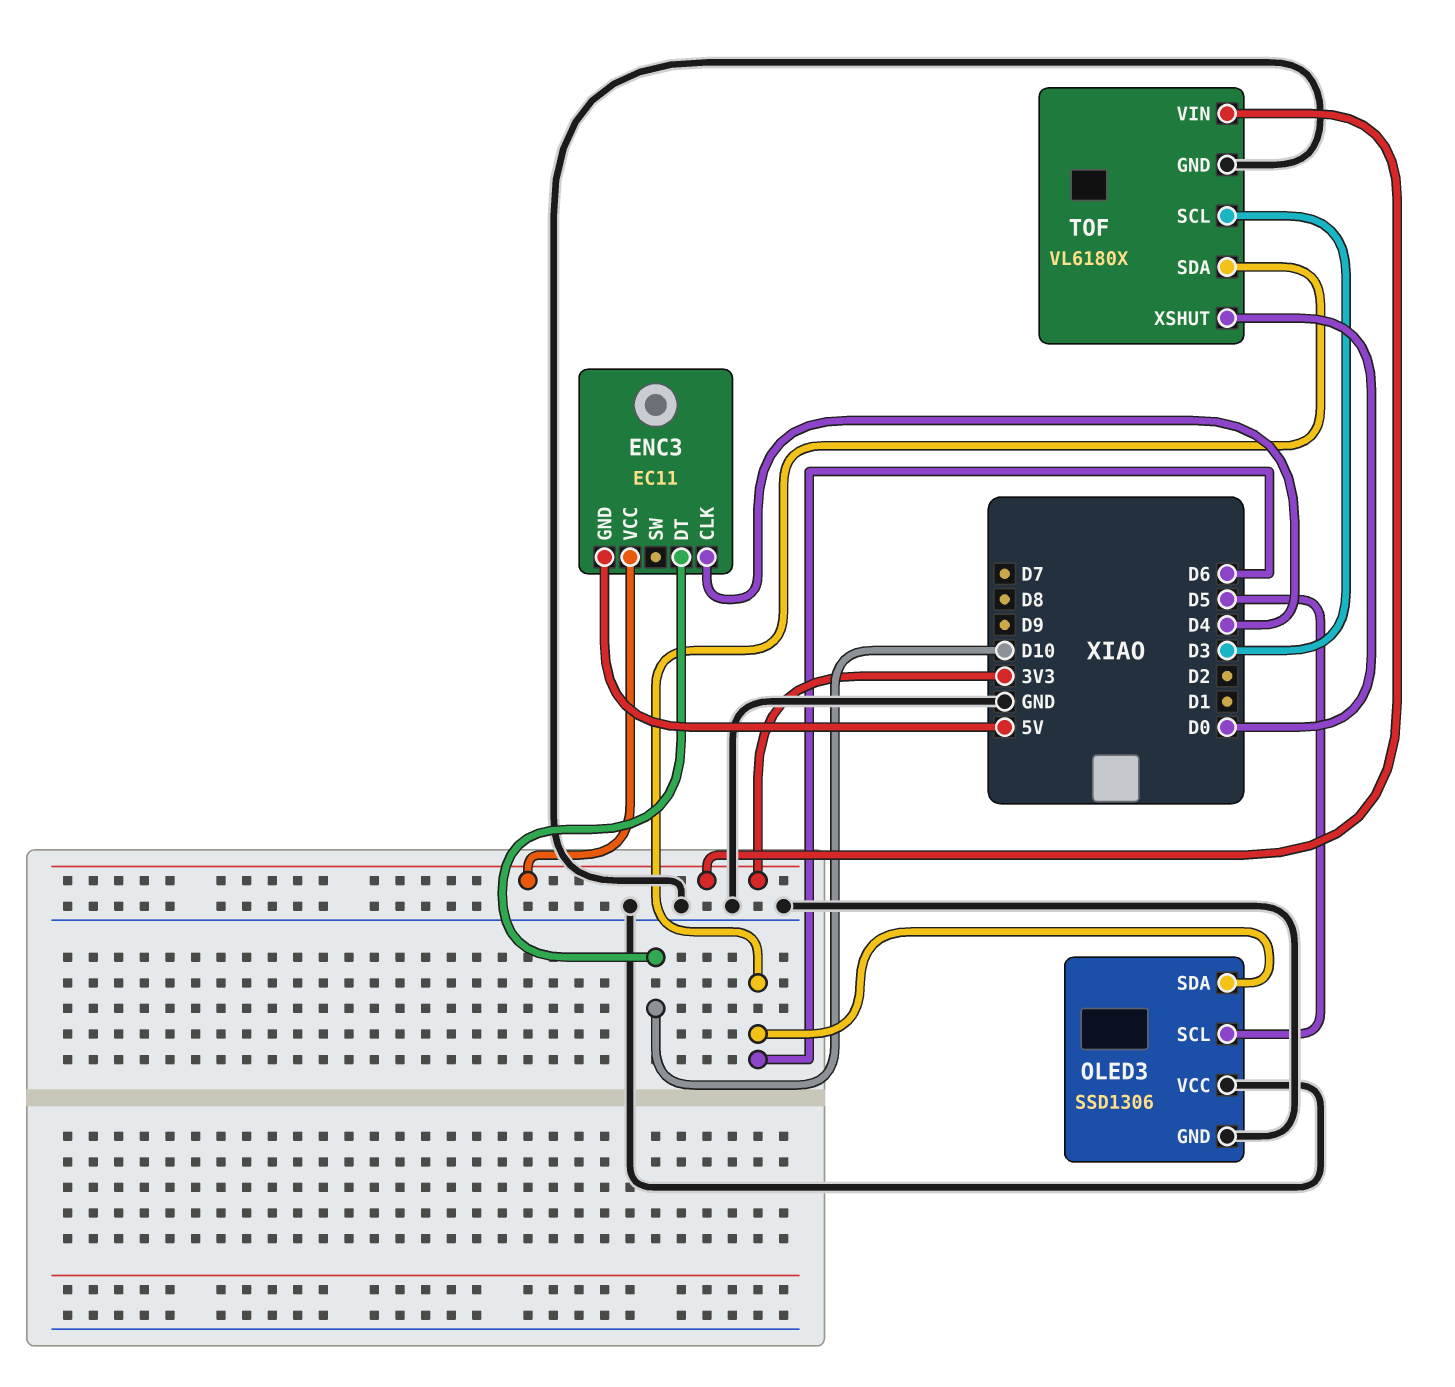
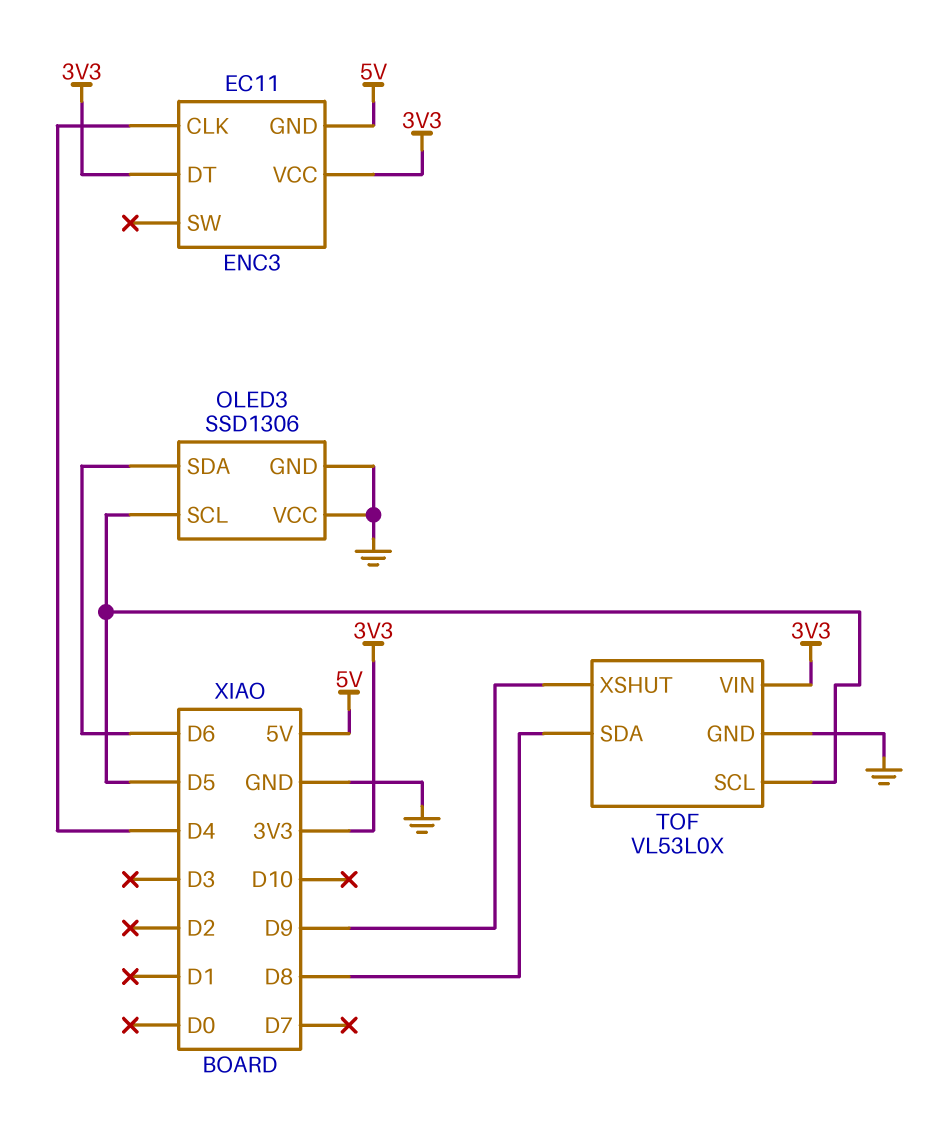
ENC3 pin DT: D10 -> 3V3
TOF: VL6180X -> VL53L0X
TOF pin SCL: D3 -> D5
TOF pin SDA: D6 -> D8
TOF pin XSHUT: D0 -> D9

